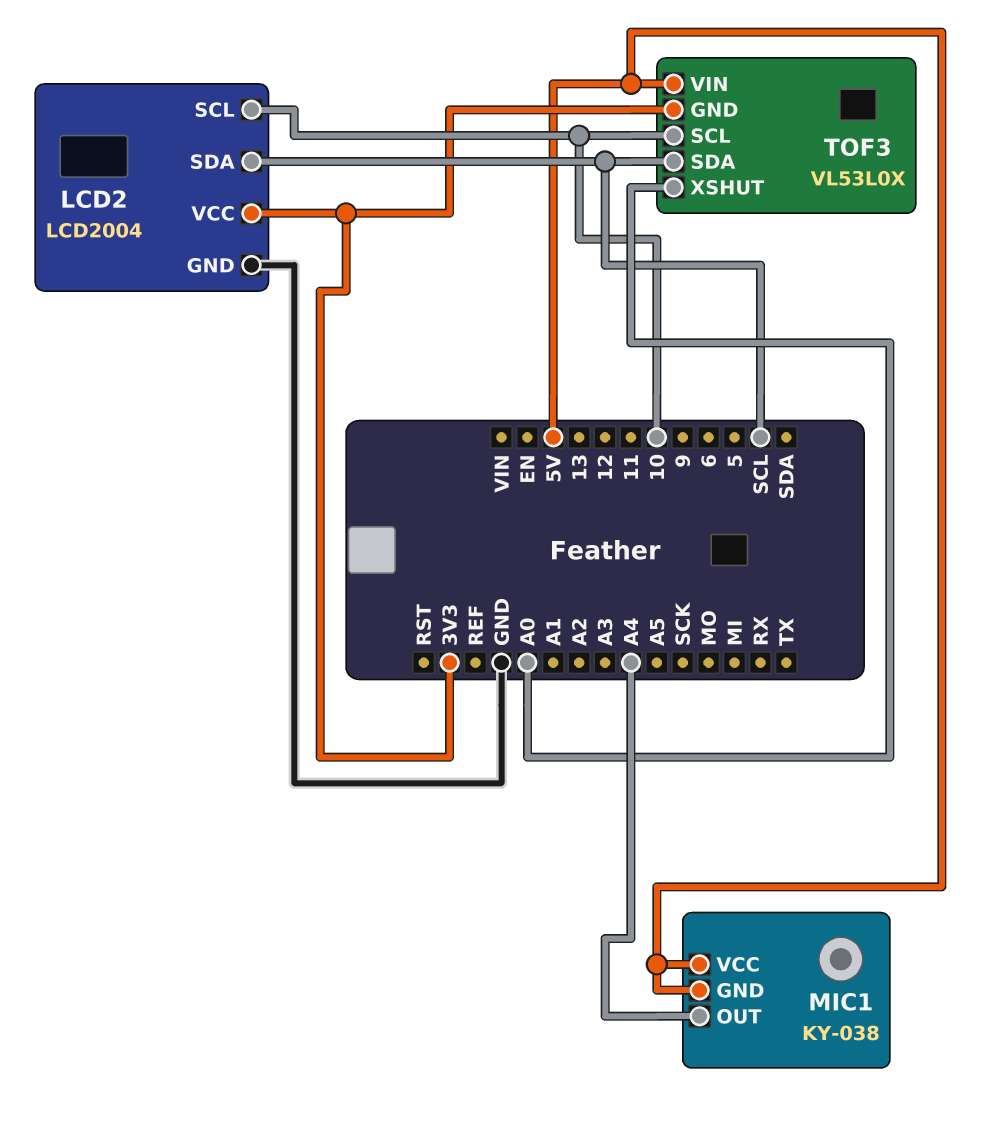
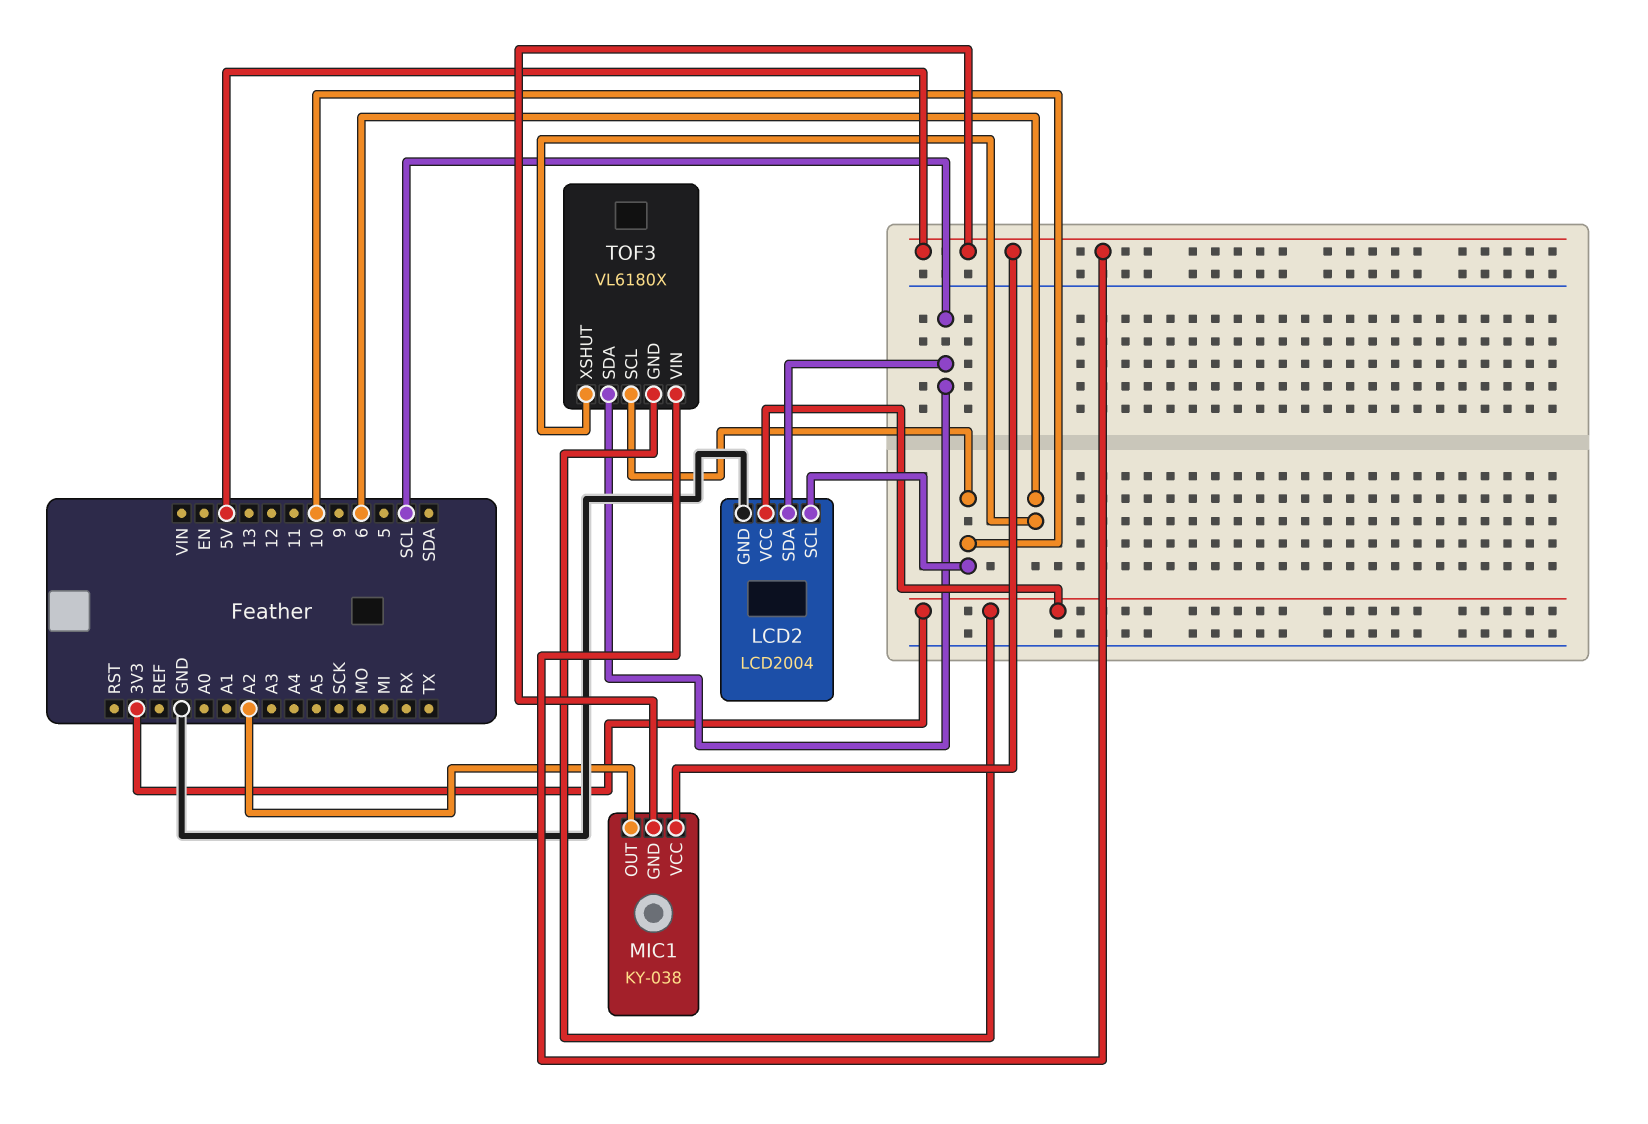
MIC1 pin OUT: A4 -> A2
TOF3: VL53L0X -> VL6180X
TOF3 pin XSHUT: A0 -> 6

